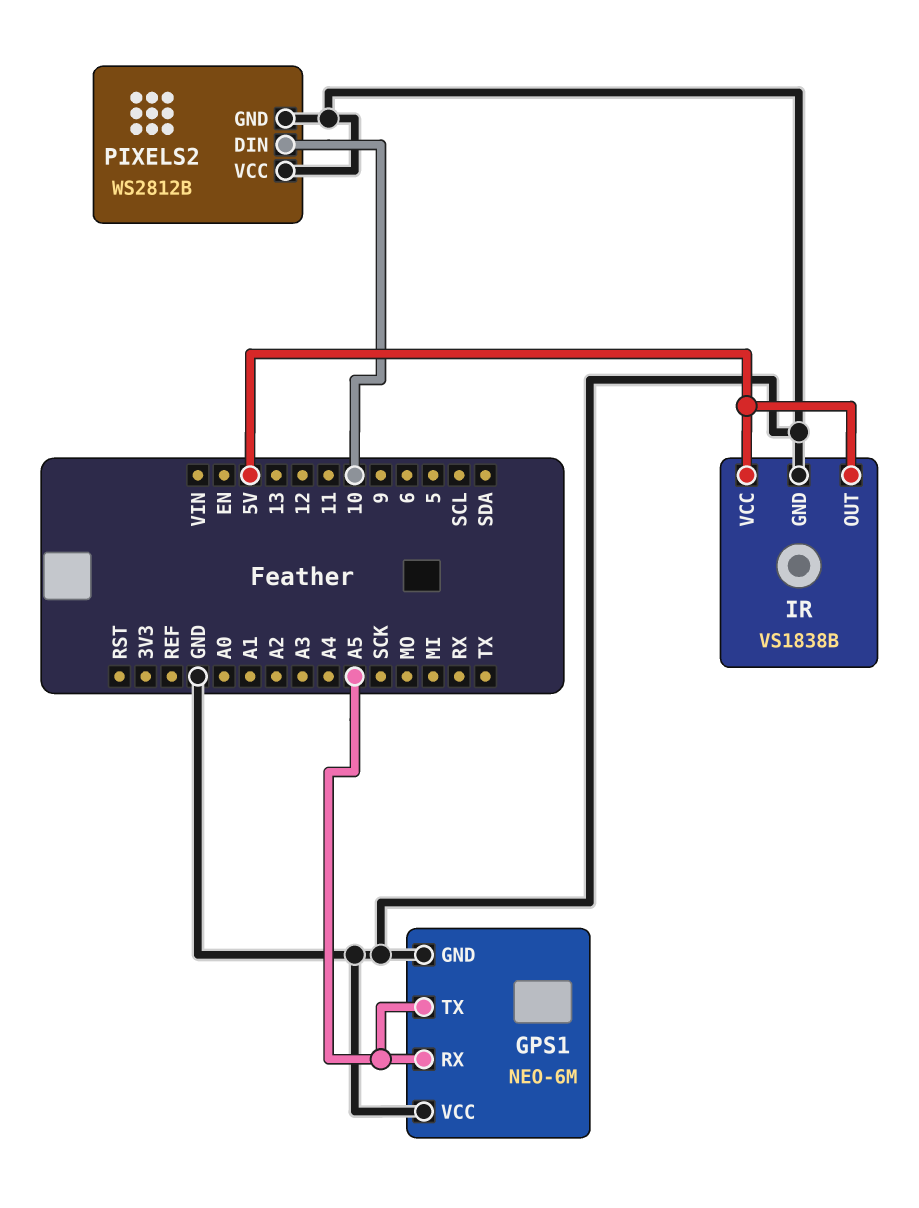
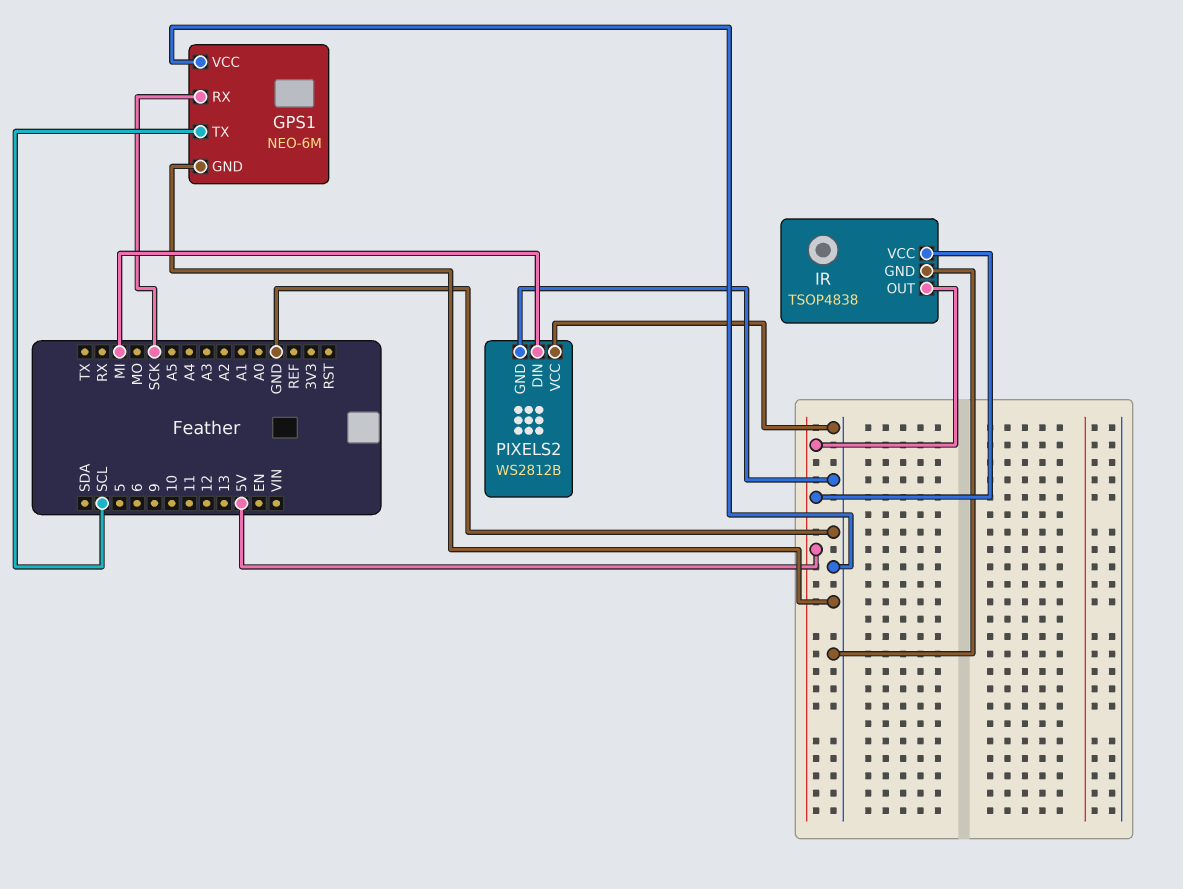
GPS1 pin RX: A5 -> SCK
GPS1 pin TX: A5 -> SCL
IR: VS1838B -> TSOP4838
PIXELS2 pin DIN: 10 -> MI

